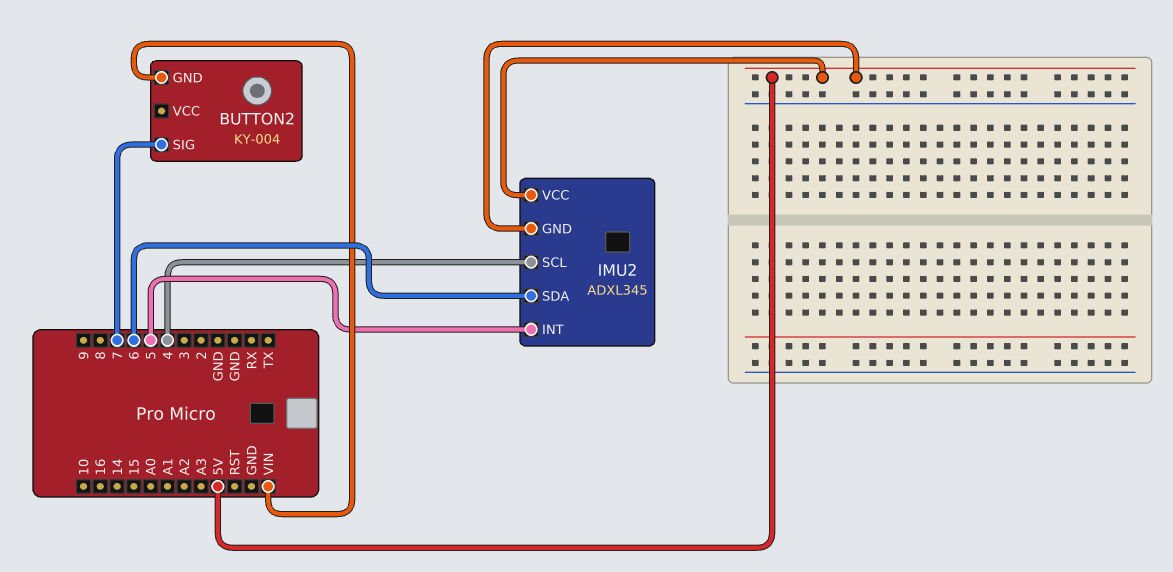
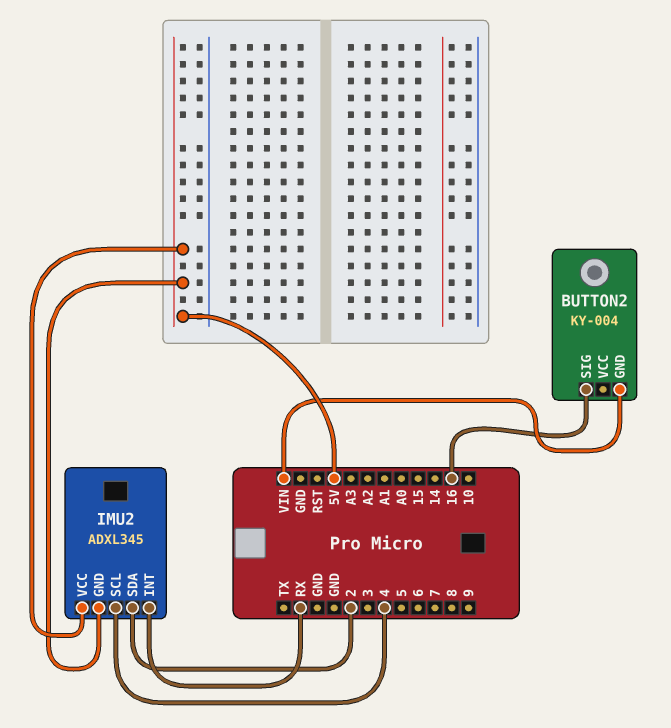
BUTTON2 pin SIG: 7 -> 16
IMU2 pin INT: 5 -> RX
IMU2 pin SDA: 6 -> 2

